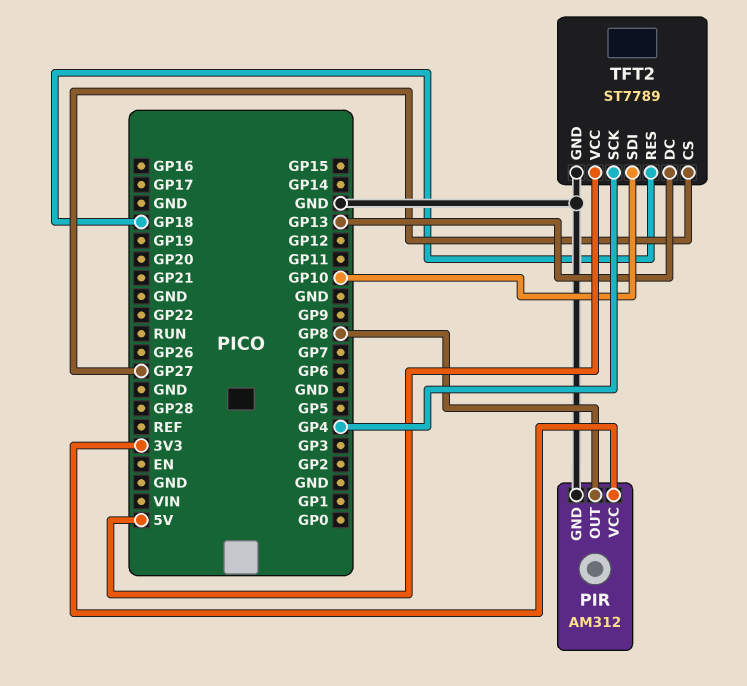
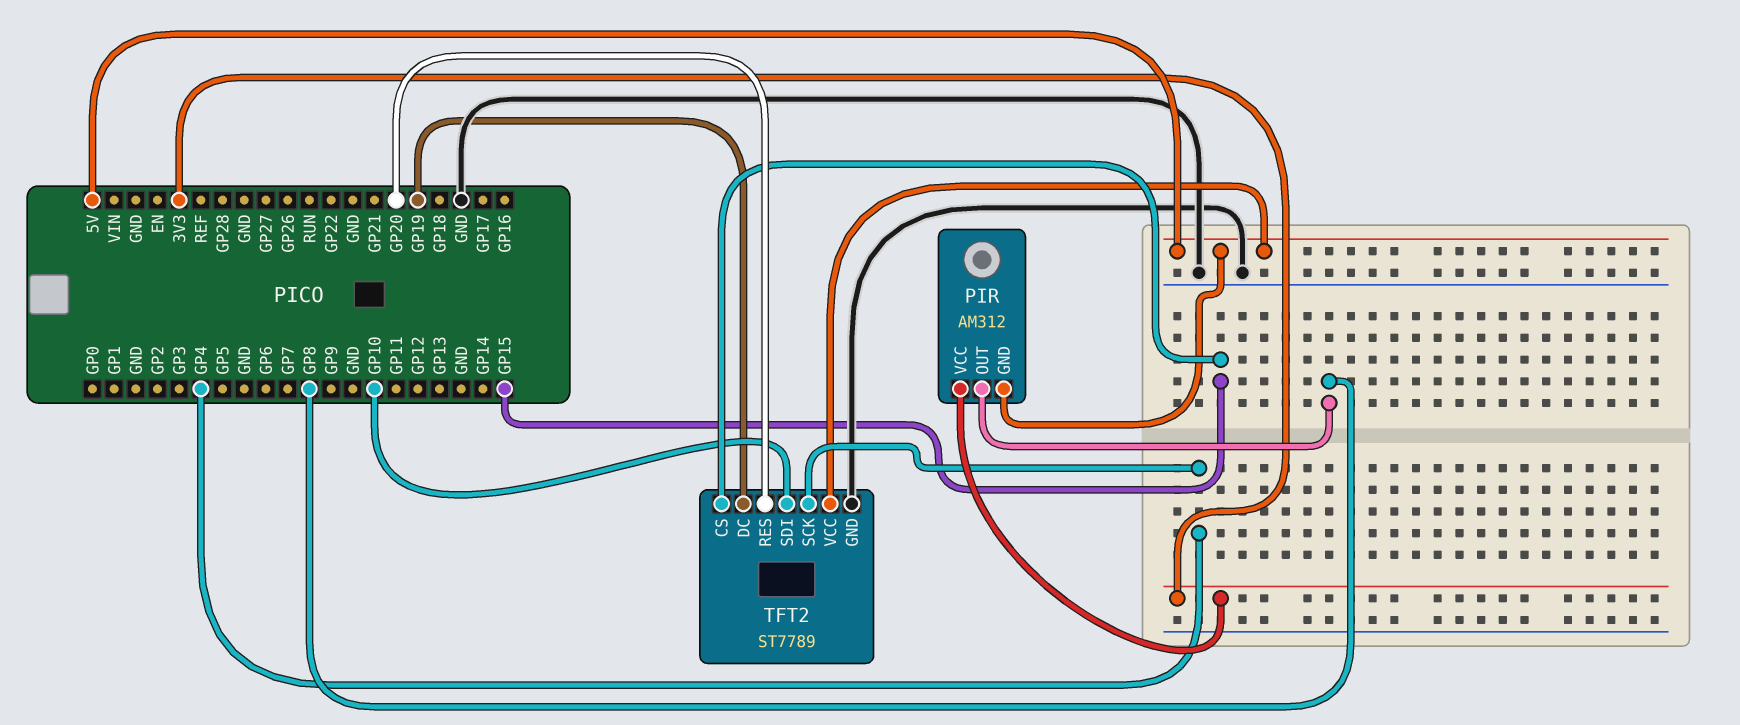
PIR pin GND: GND -> 5V
TFT2 pin CS: GP27 -> GP15
TFT2 pin DC: GP13 -> GP19
TFT2 pin RES: GP18 -> GP20

